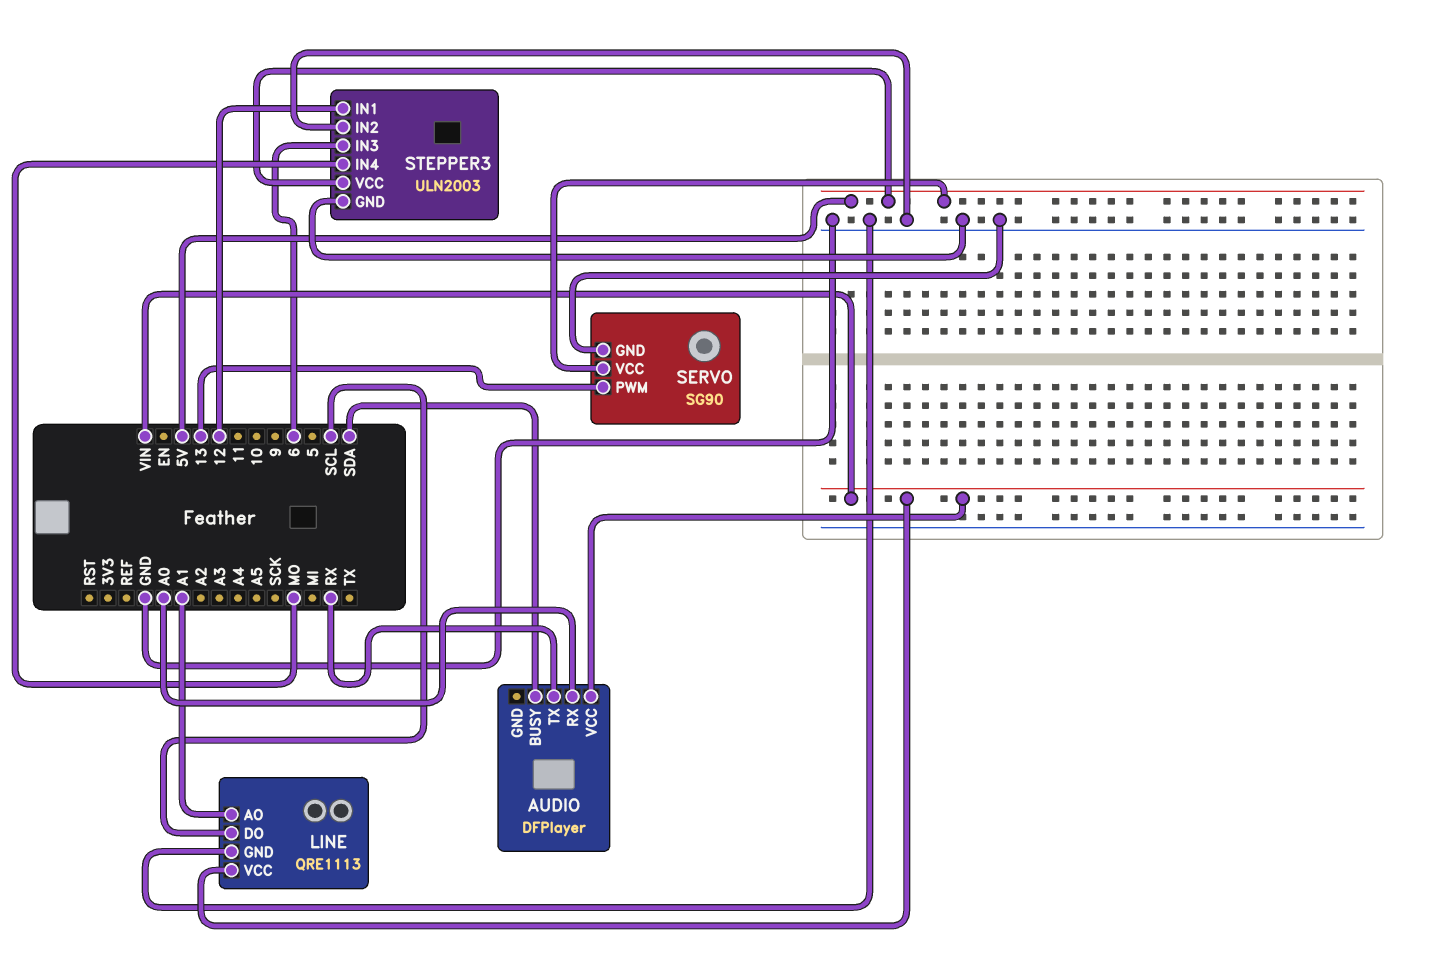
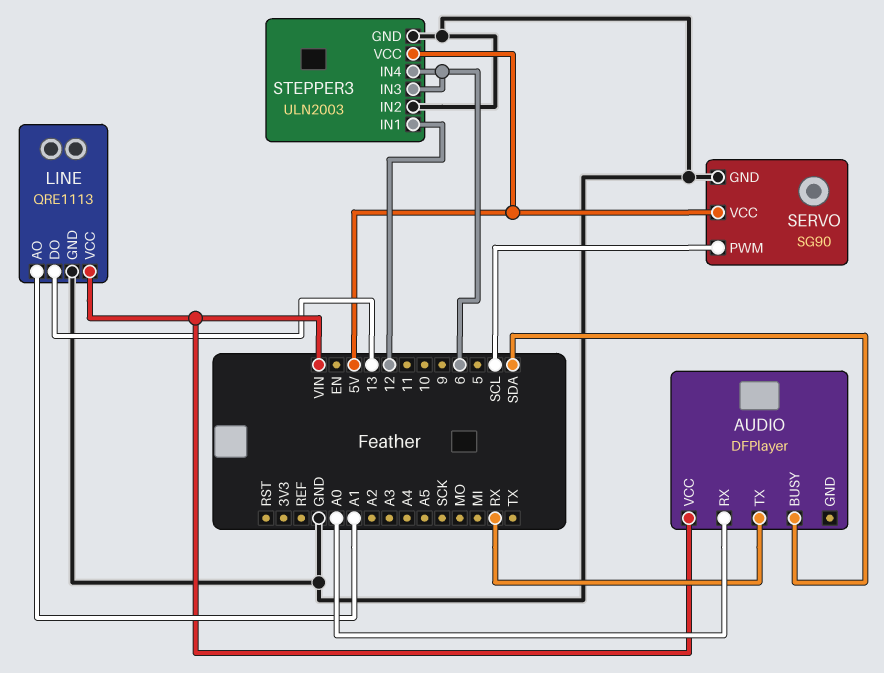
LINE pin DO: SCL -> 13
SERVO pin PWM: 13 -> SCL
STEPPER3 pin IN4: MO -> 6

